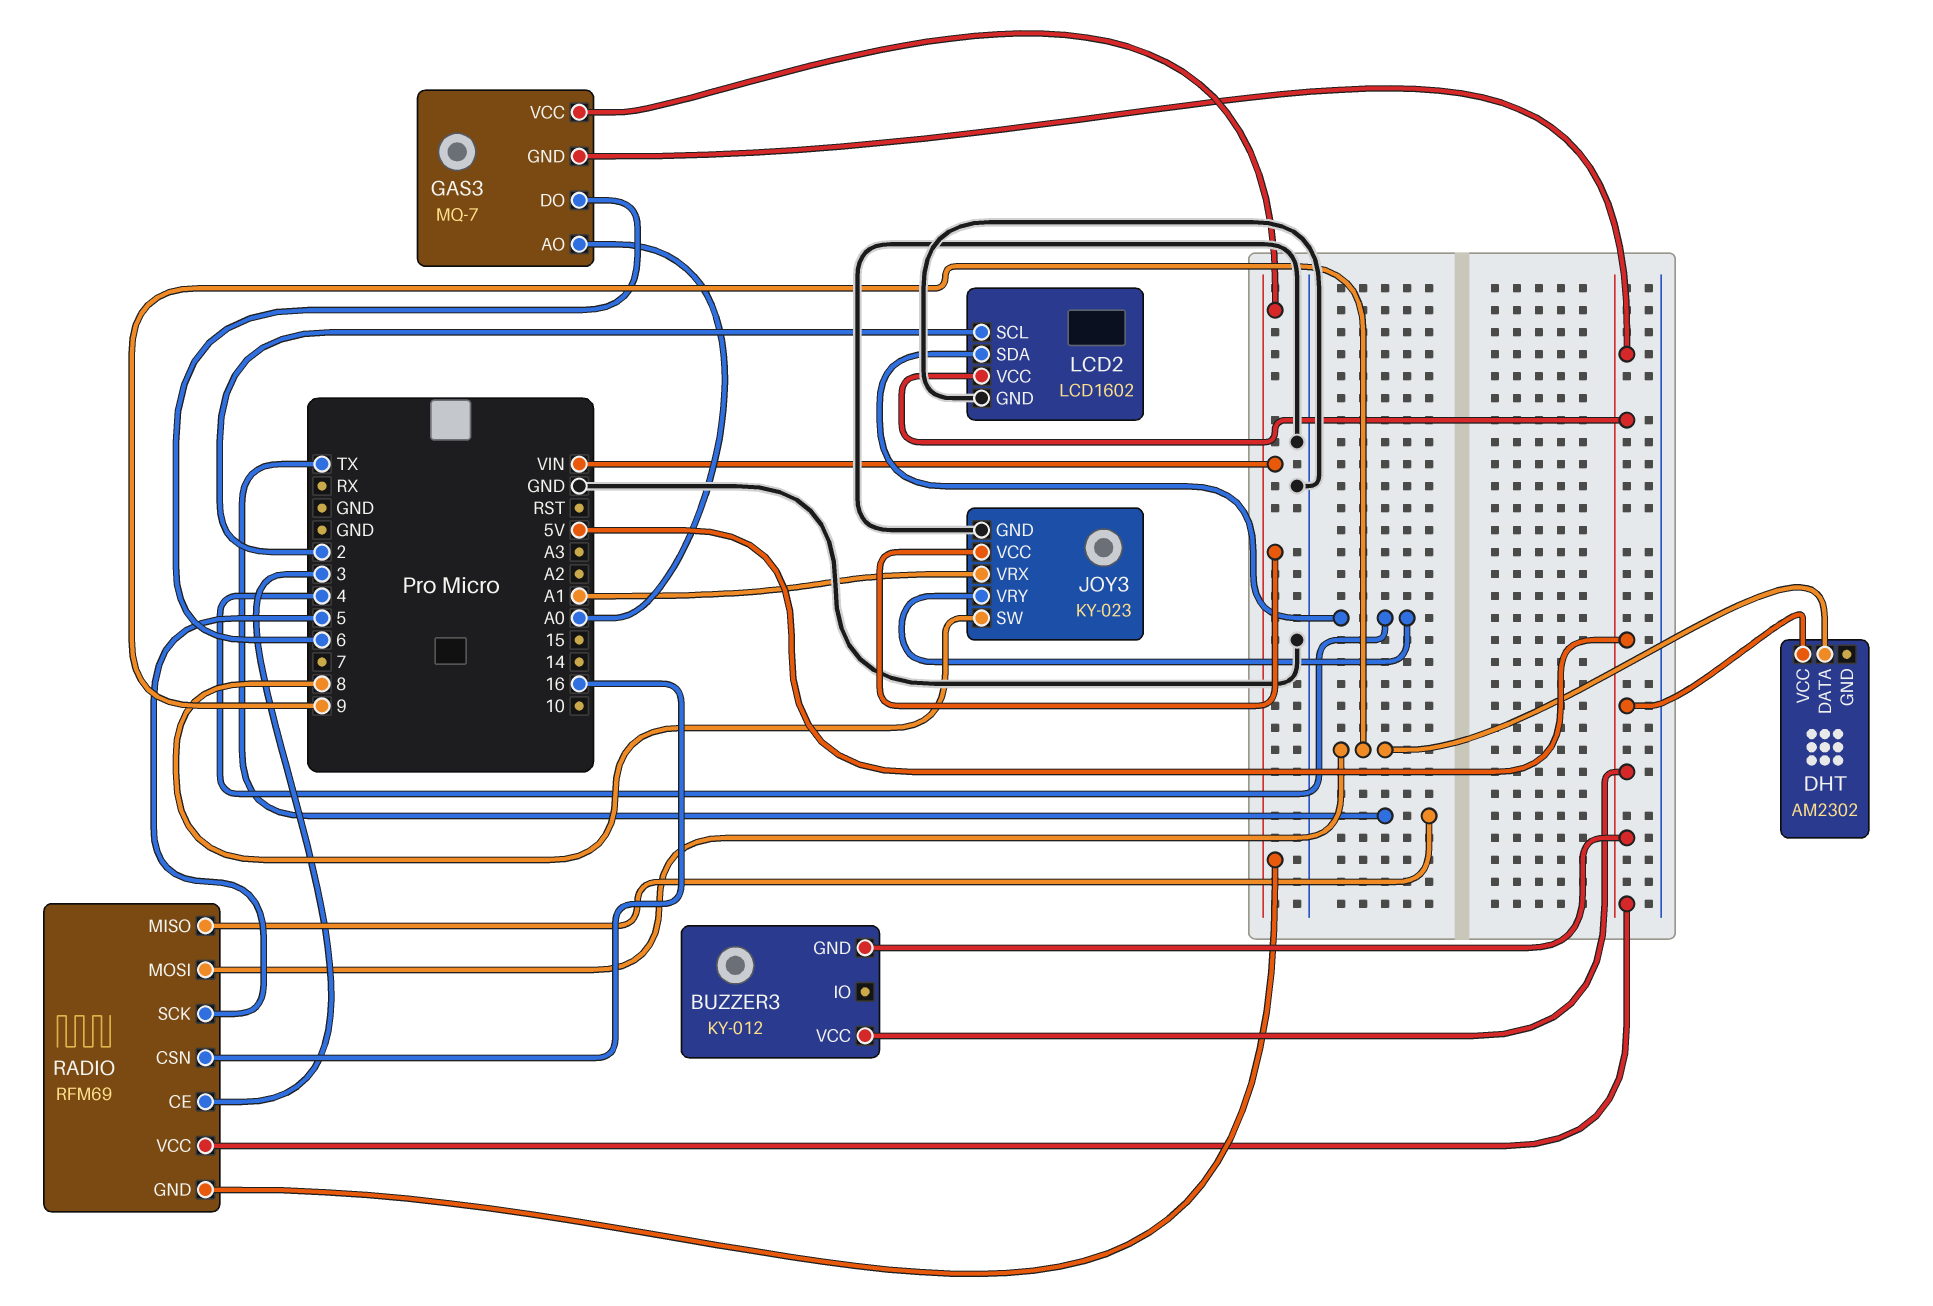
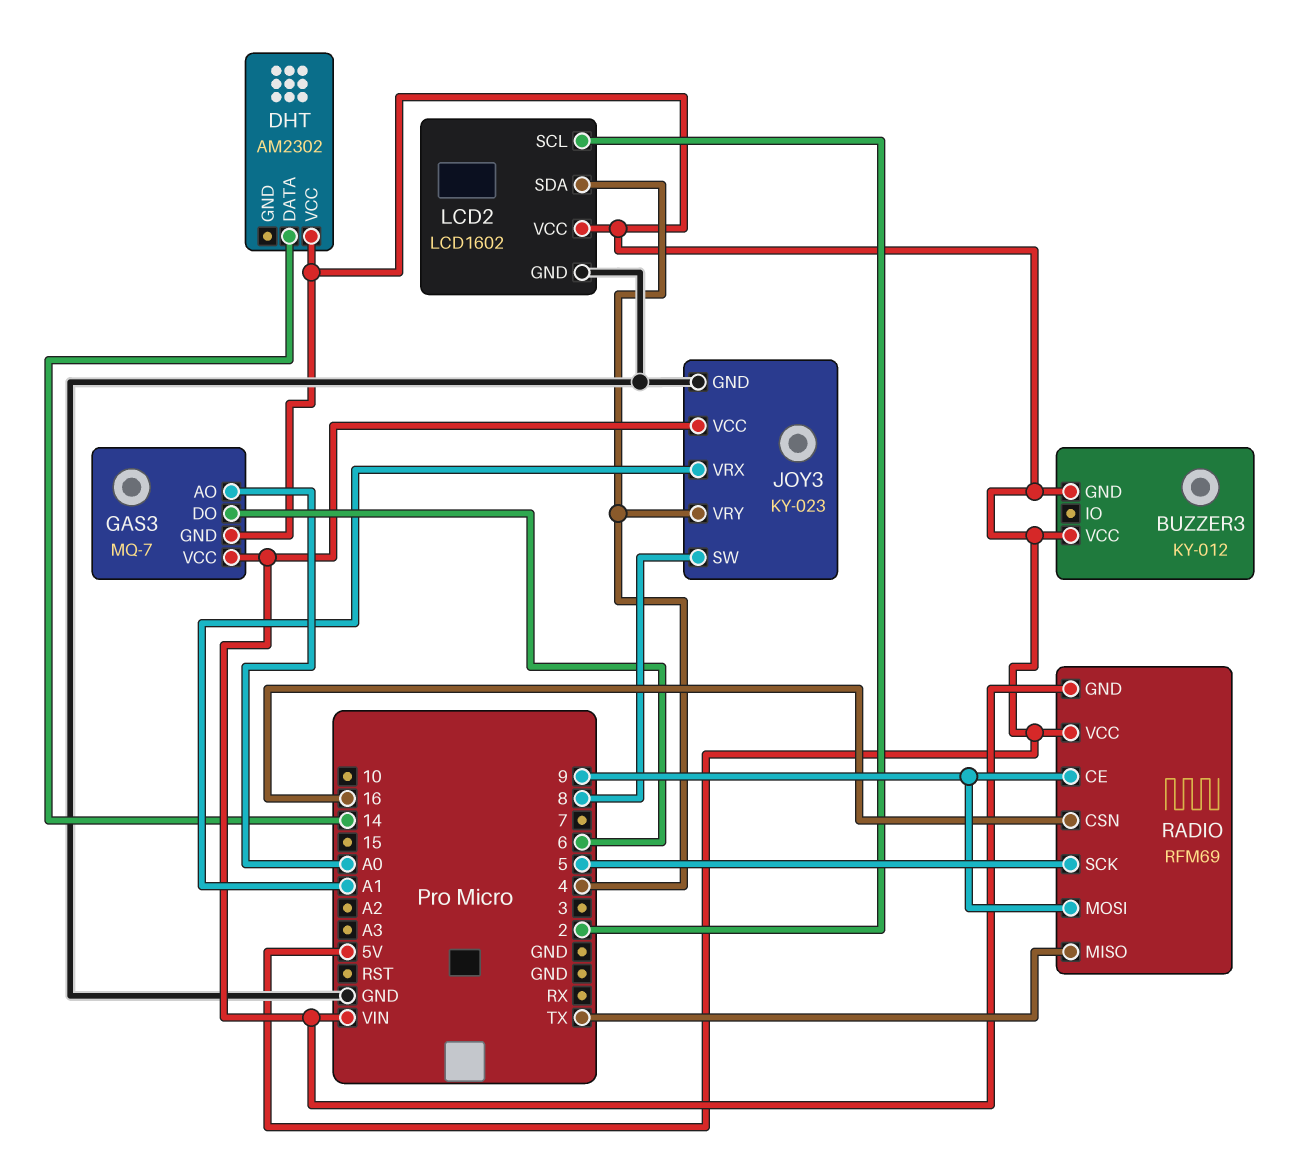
DHT pin DATA: 9 -> 14
RADIO pin CE: 3 -> 9

